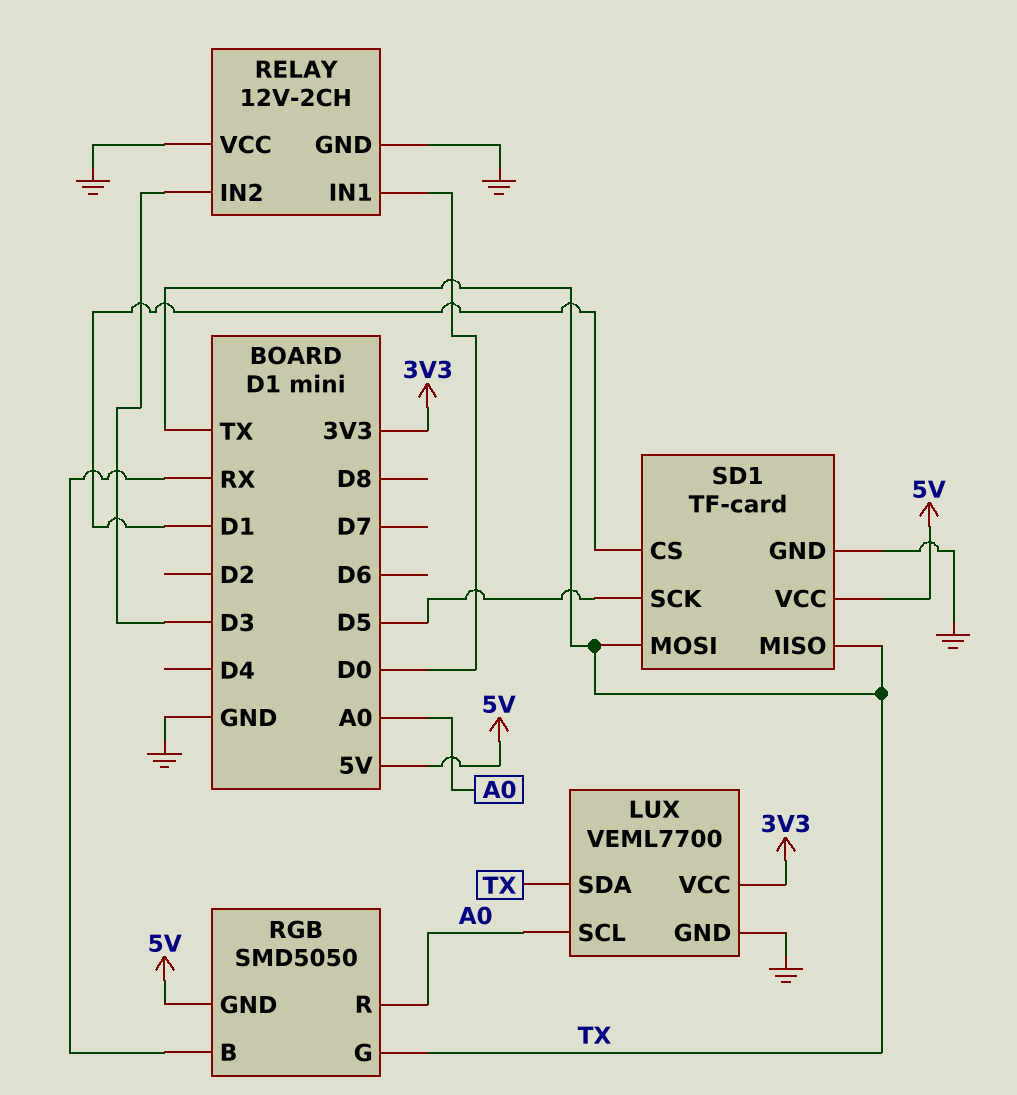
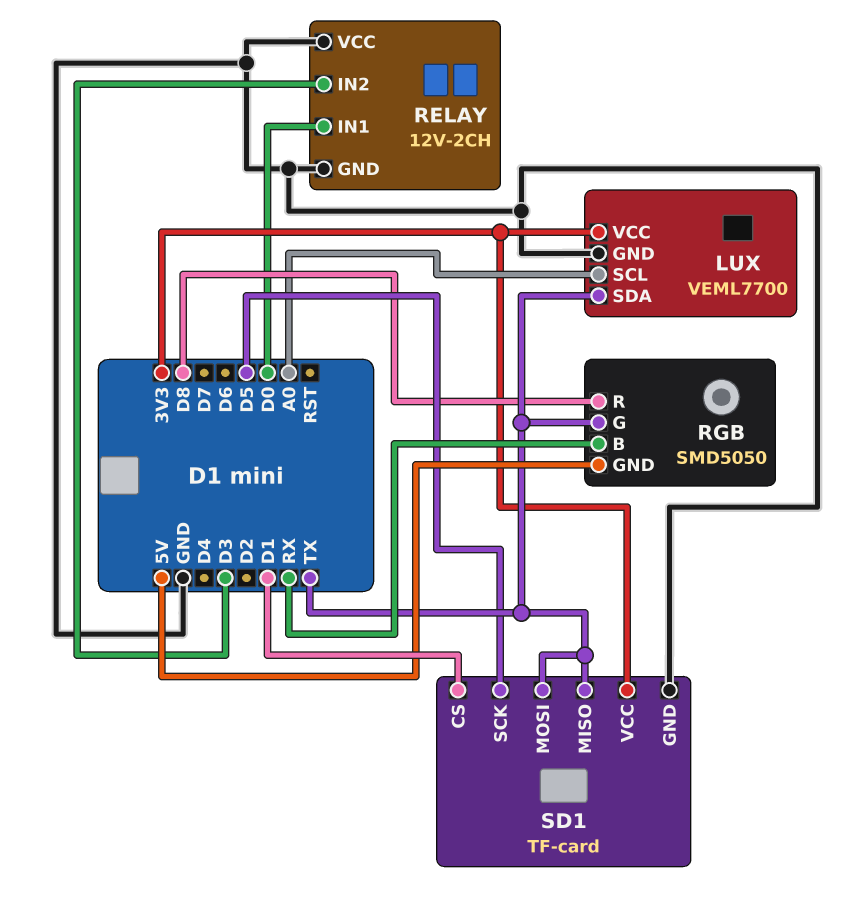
RGB pin R: A0 -> D8
SD1 pin VCC: 5V -> 3V3

